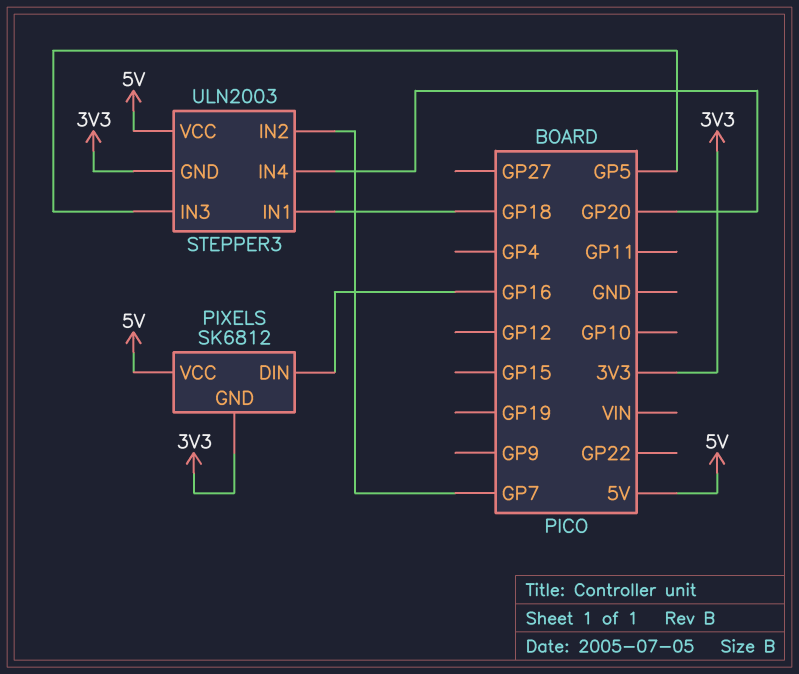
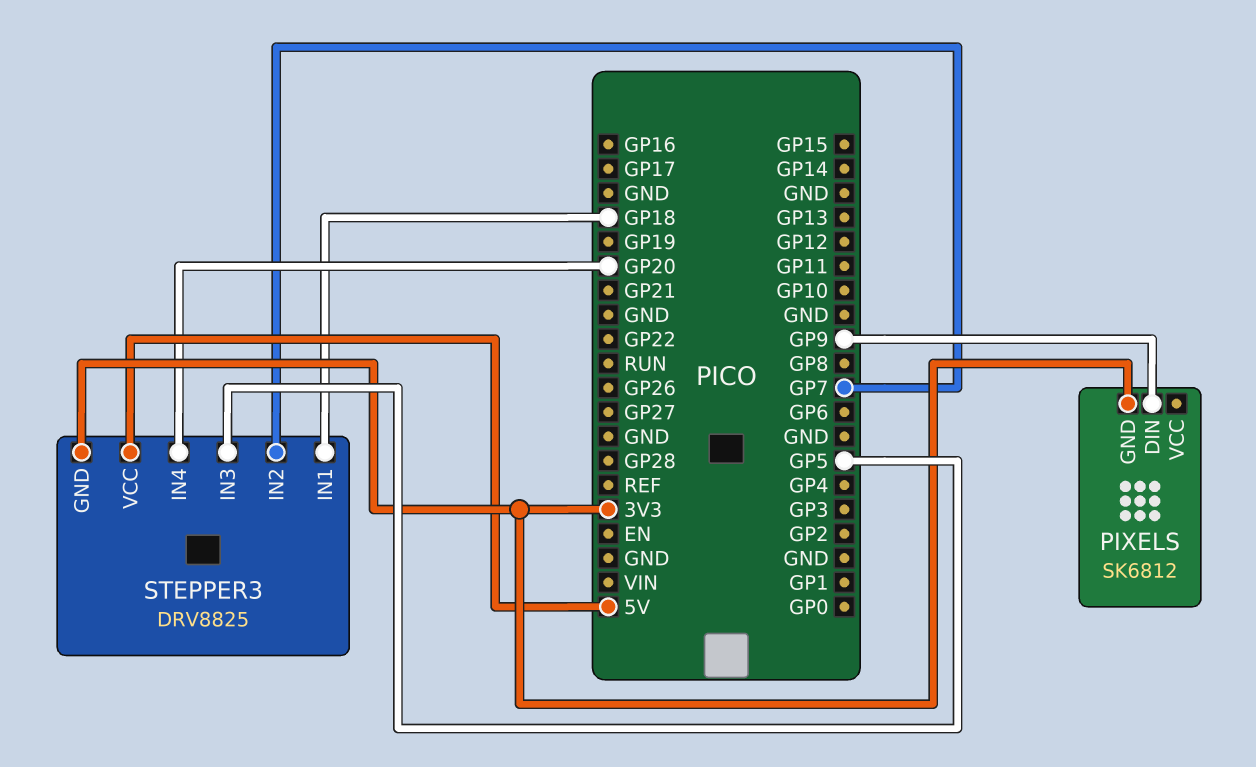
PIXELS pin DIN: GP16 -> GP9
PIXELS pin VCC: 5V -> none
STEPPER3: ULN2003 -> DRV8825

